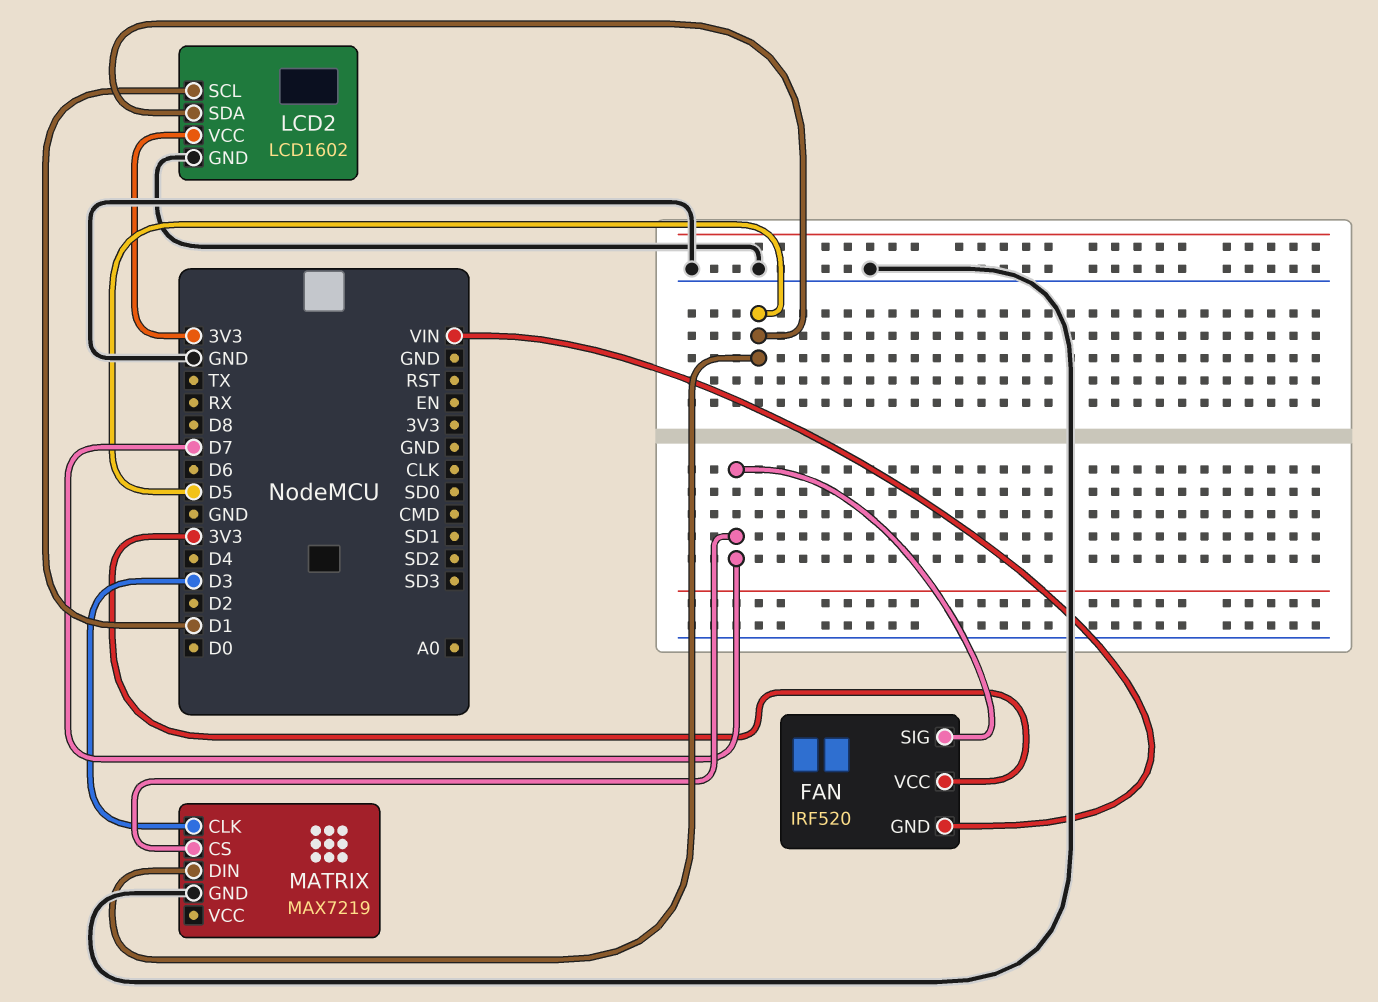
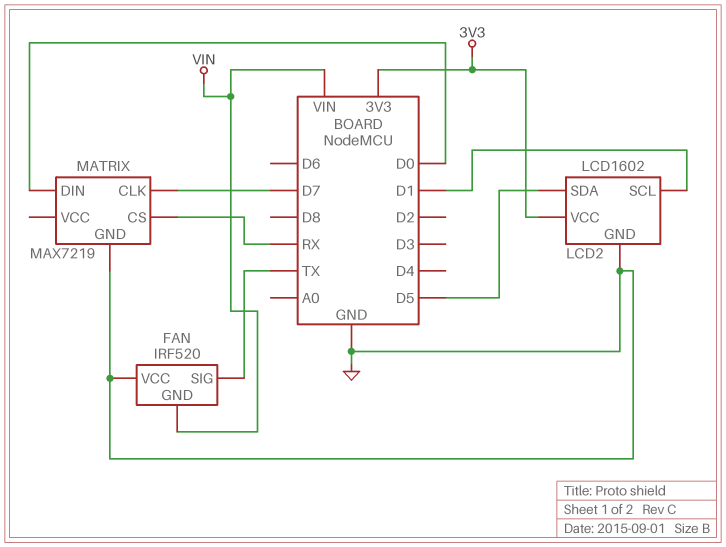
FAN pin SIG: D7 -> TX
FAN pin VCC: 3V3 -> GND
MATRIX pin CLK: D3 -> D7
MATRIX pin CS: D7 -> RX
MATRIX pin DIN: D5 -> D0

